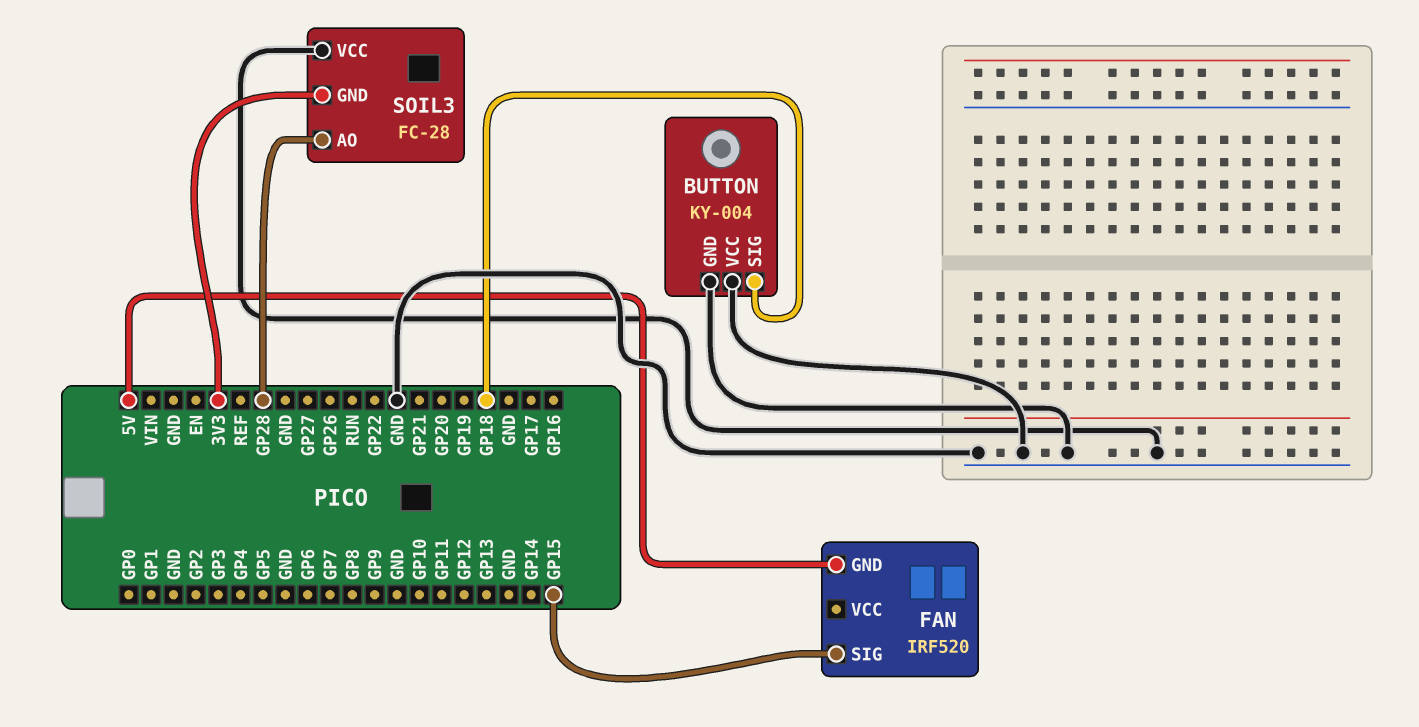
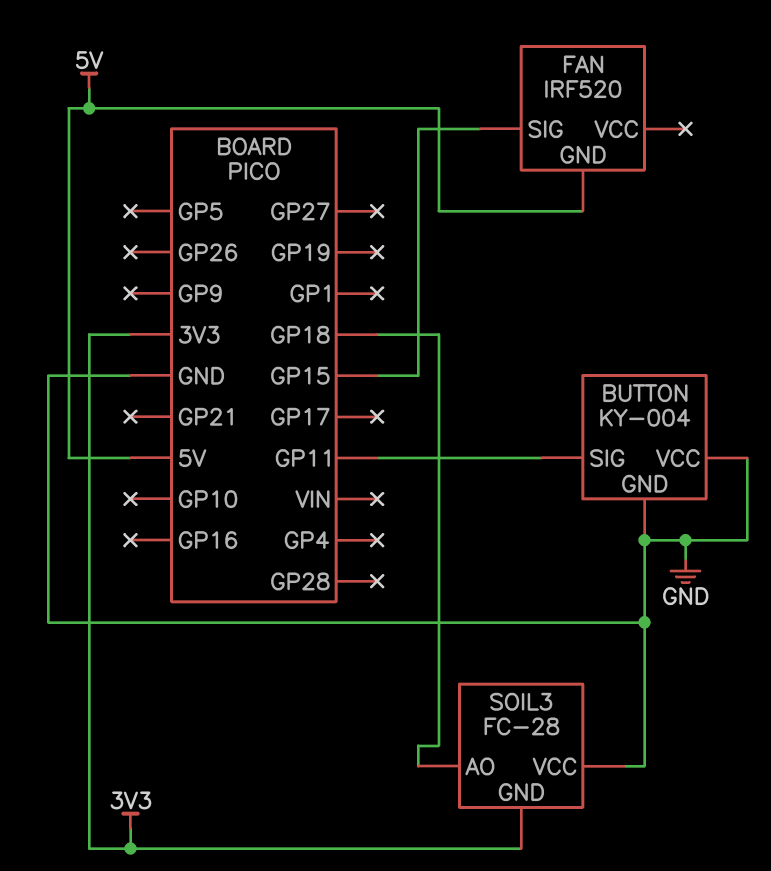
BUTTON pin SIG: GP18 -> GP11
SOIL3 pin AO: GP28 -> GP18

